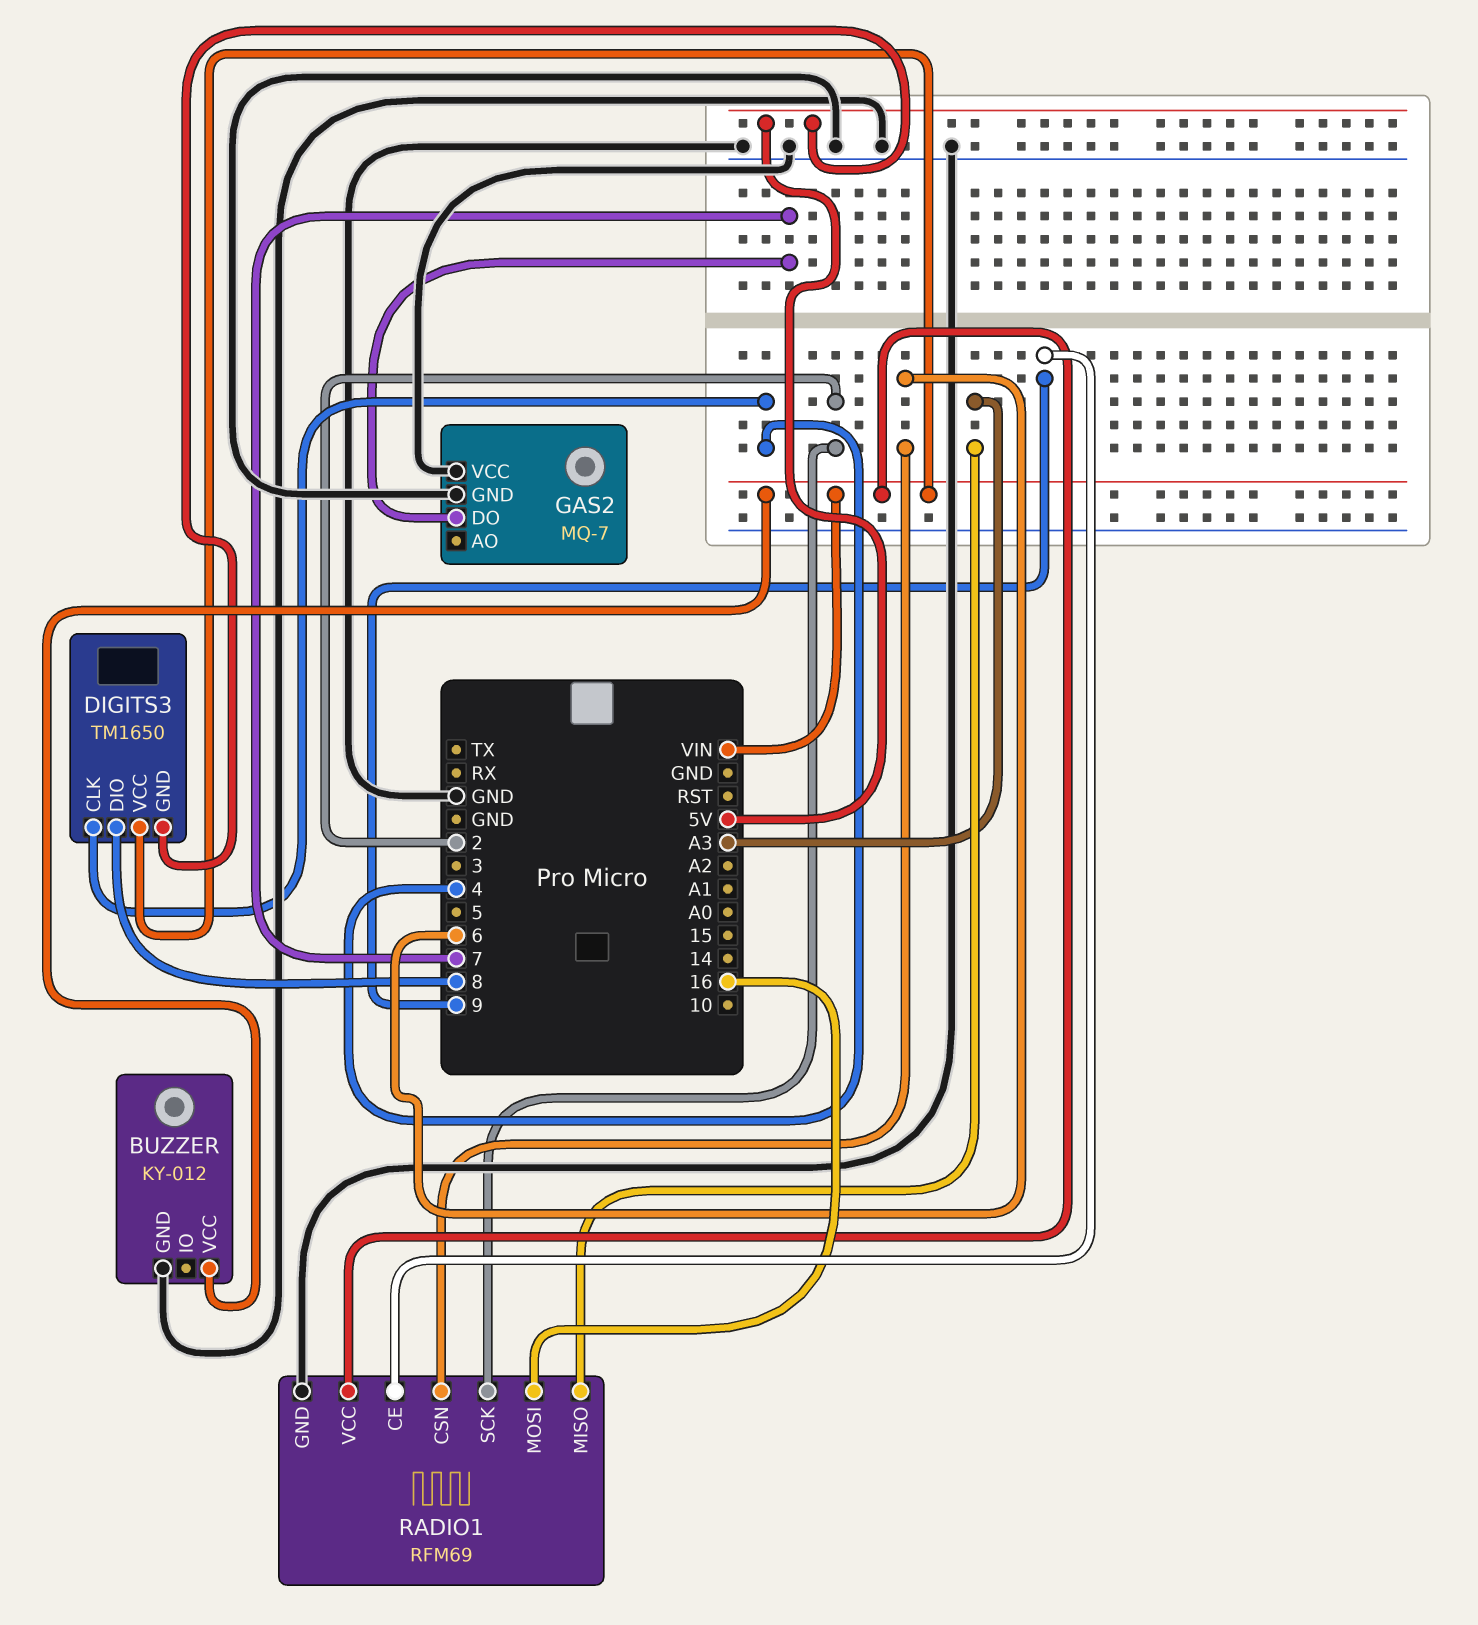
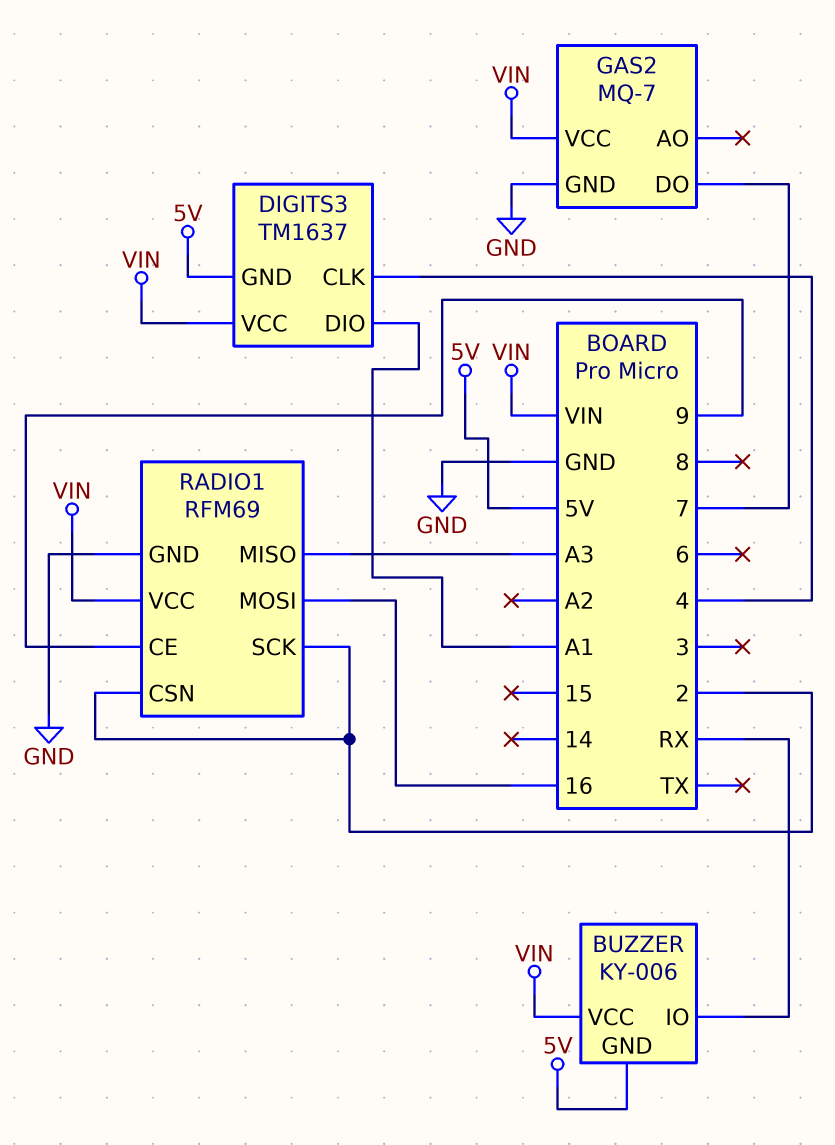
BUZZER: KY-012 -> KY-006
BUZZER pin GND: GND -> 5V
BUZZER pin IO: none -> RX
DIGITS3: TM1650 -> TM1637
DIGITS3 pin DIO: 8 -> A1
GAS2 pin VCC: GND -> VIN
RADIO1 pin CSN: 6 -> 2

